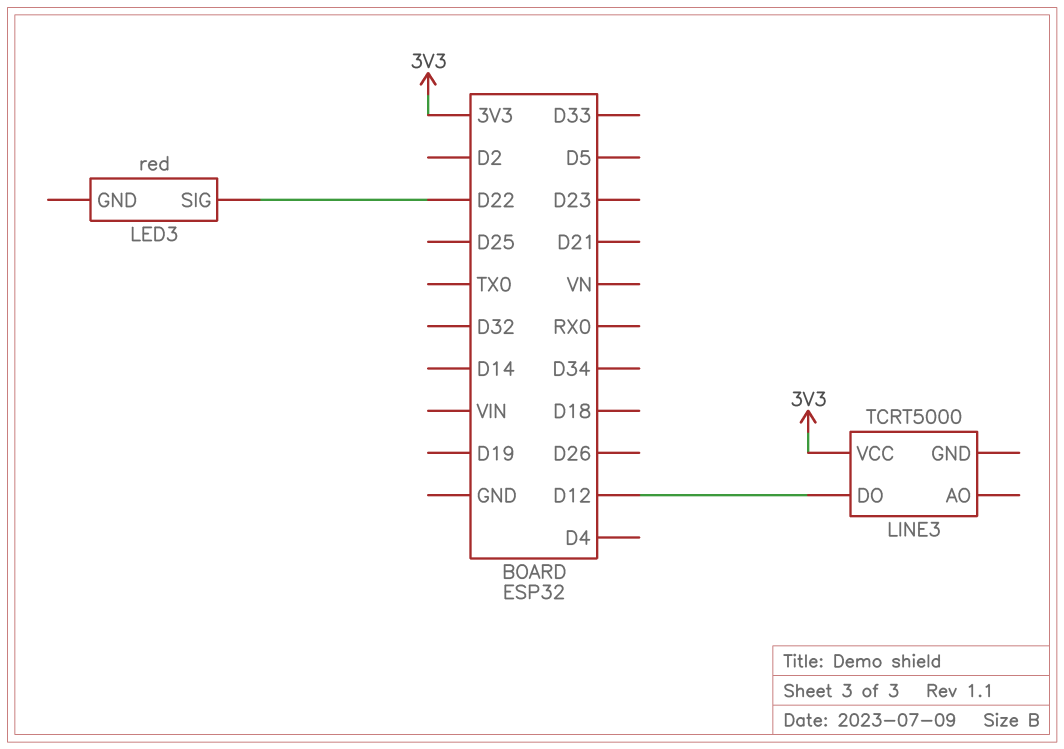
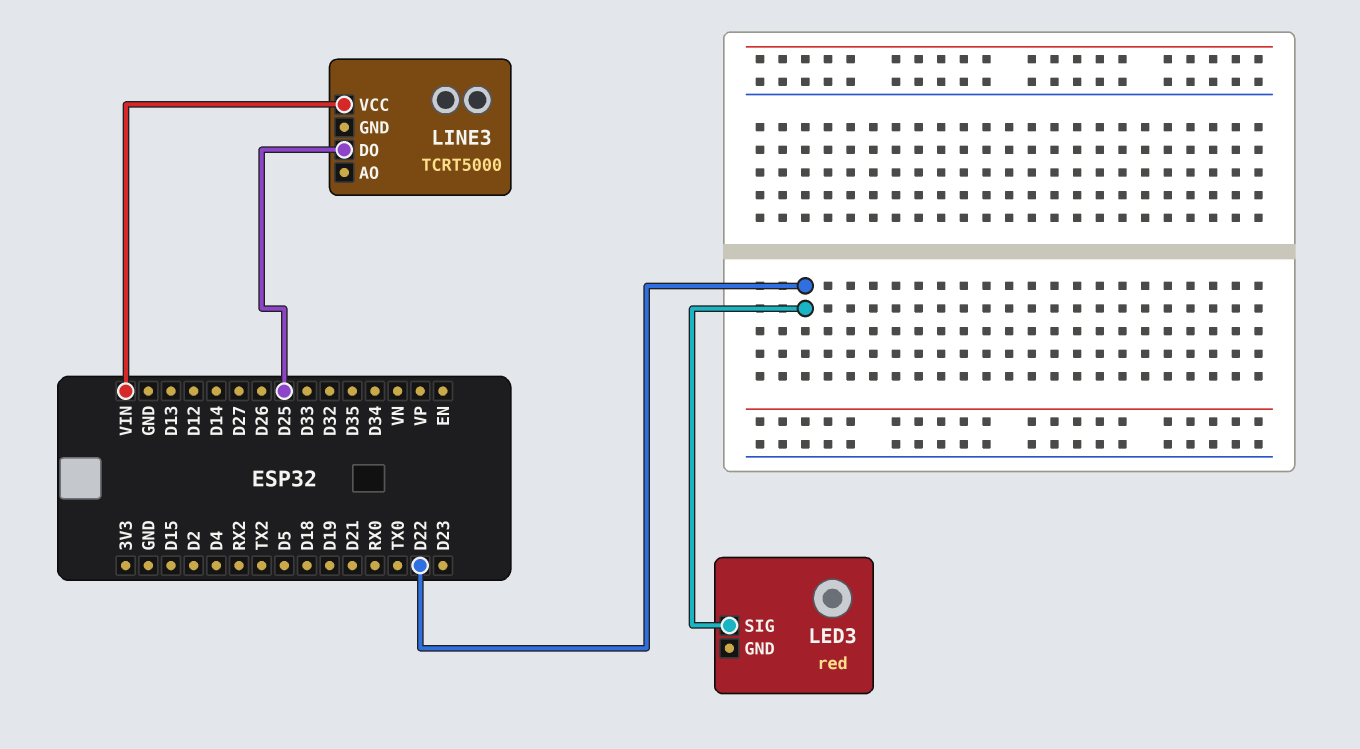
LINE3 pin DO: D12 -> D25
LINE3 pin VCC: 3V3 -> VIN

